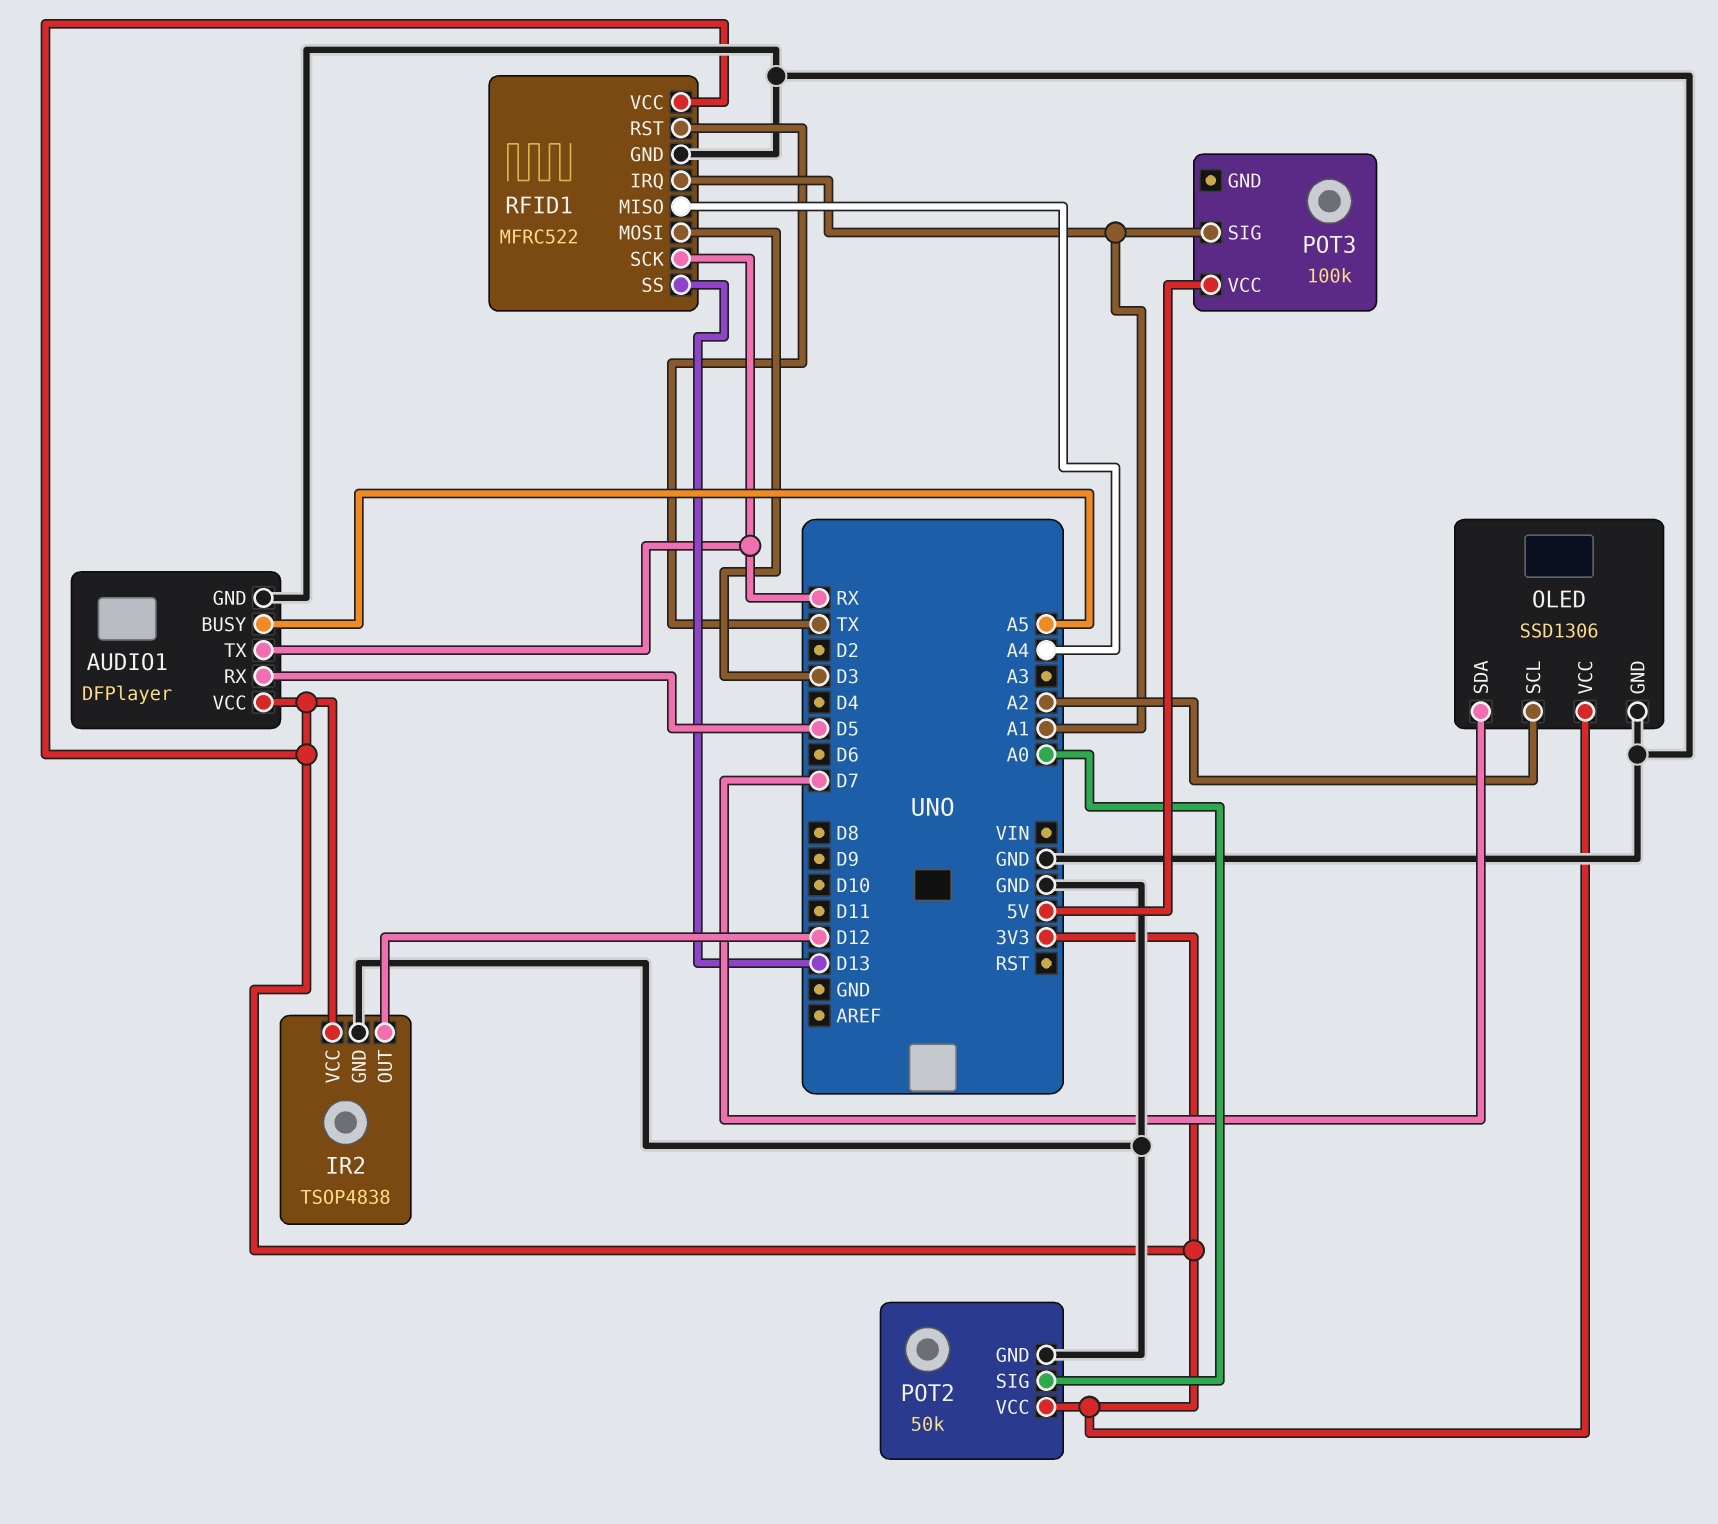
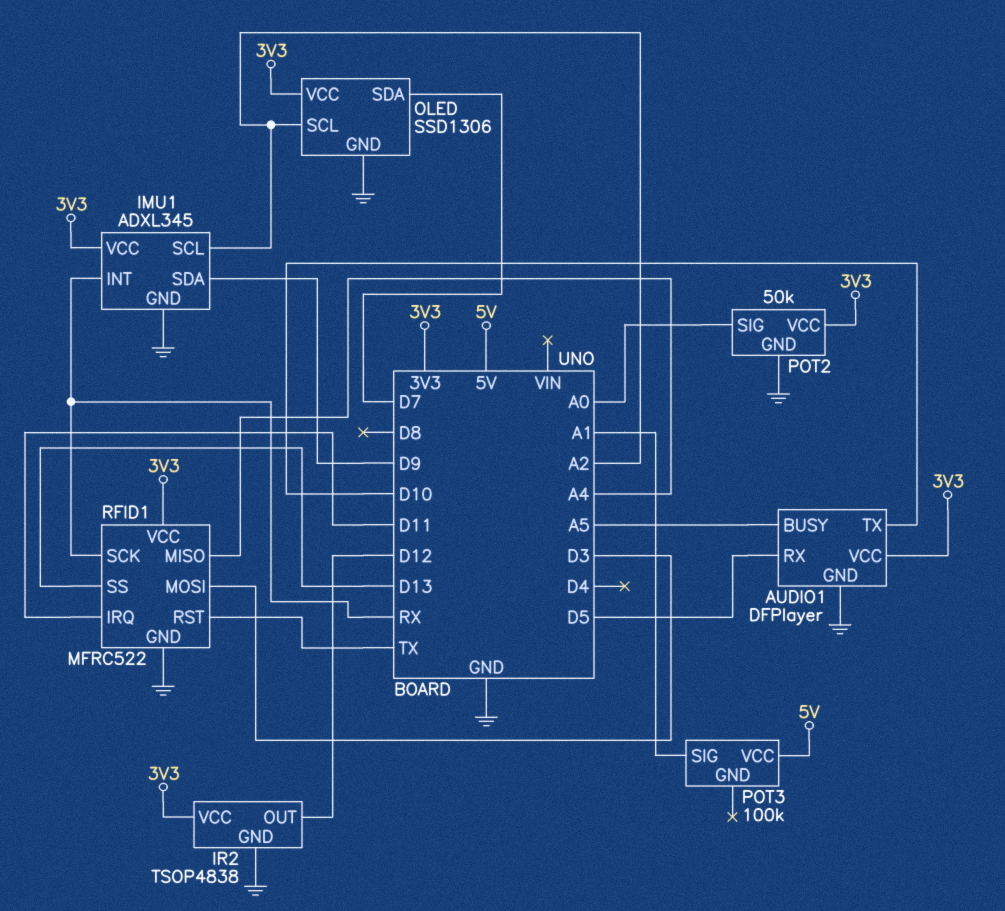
AUDIO1 pin TX: RX -> D10
IMU1: none -> ADXL345
IMU1 pin GND: none -> GND
IMU1 pin INT: none -> RX
IMU1 pin SCL: none -> A2
IMU1 pin SDA: none -> D9
IMU1 pin VCC: none -> 3V3
RFID1 pin IRQ: A1 -> D11

